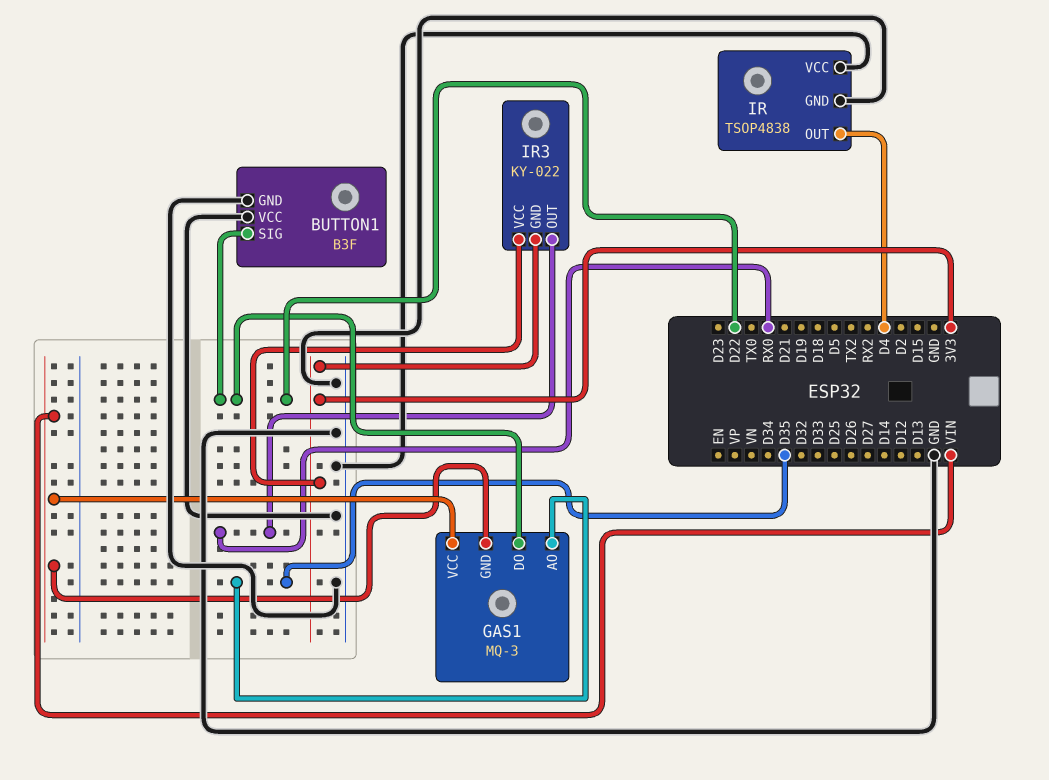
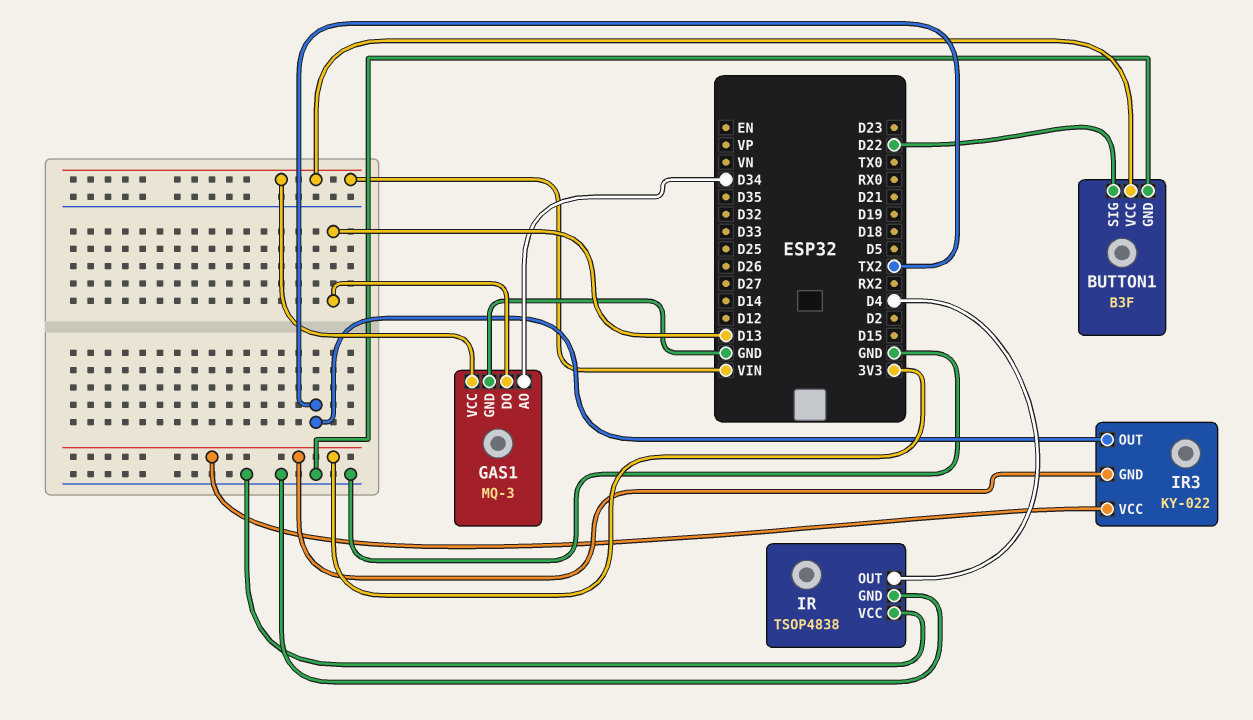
BUTTON1 pin VCC: GND -> VIN
GAS1 pin AO: D35 -> D34
GAS1 pin DO: D22 -> D13
GAS1 pin GND: VIN -> GND
IR3 pin OUT: RX0 -> TX2

